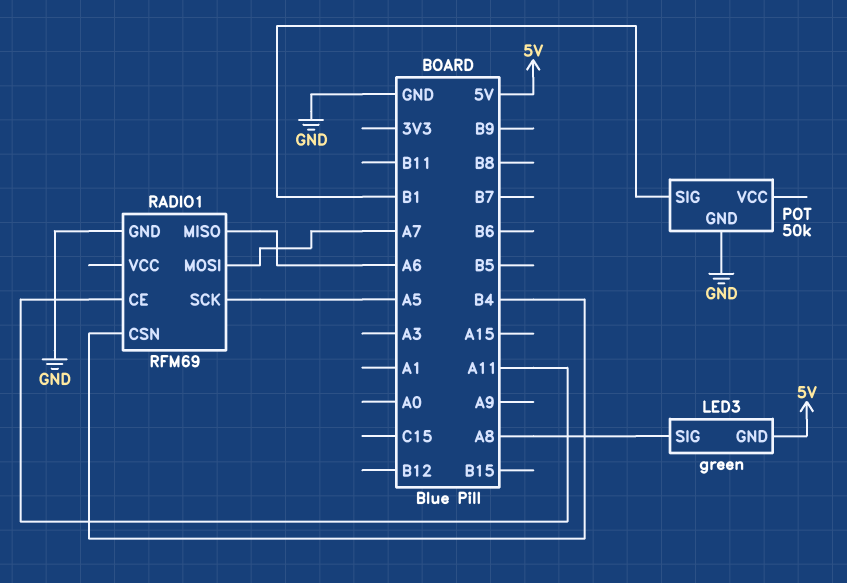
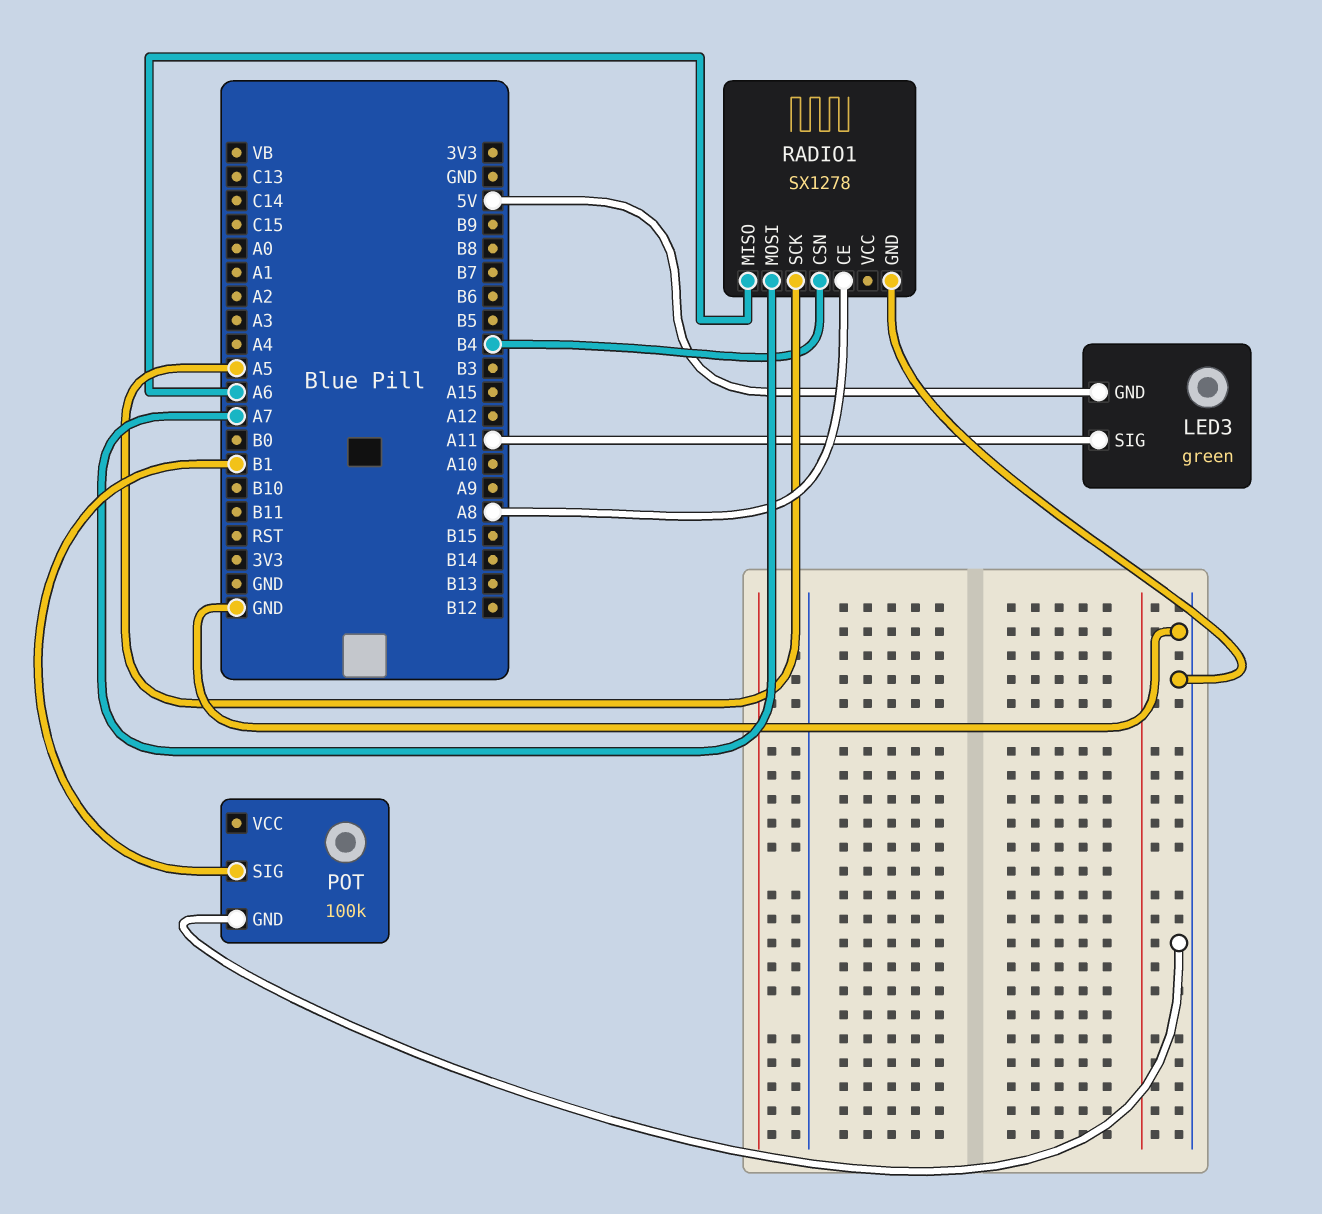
LED3 pin SIG: A8 -> A11
POT: 50k -> 100k
RADIO1: RFM69 -> SX1278
RADIO1 pin CE: A11 -> A8

